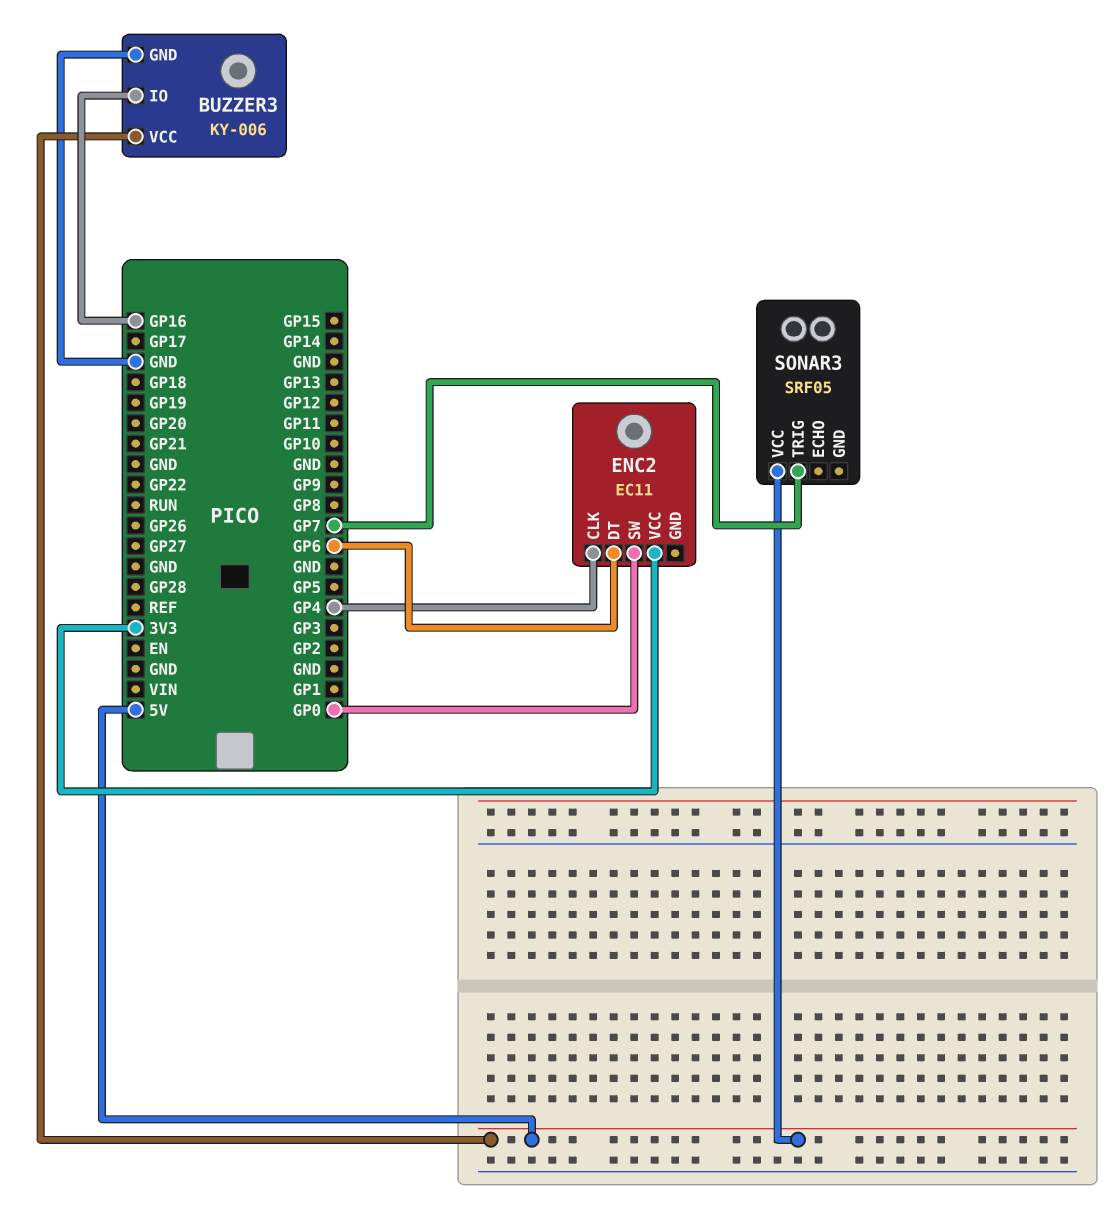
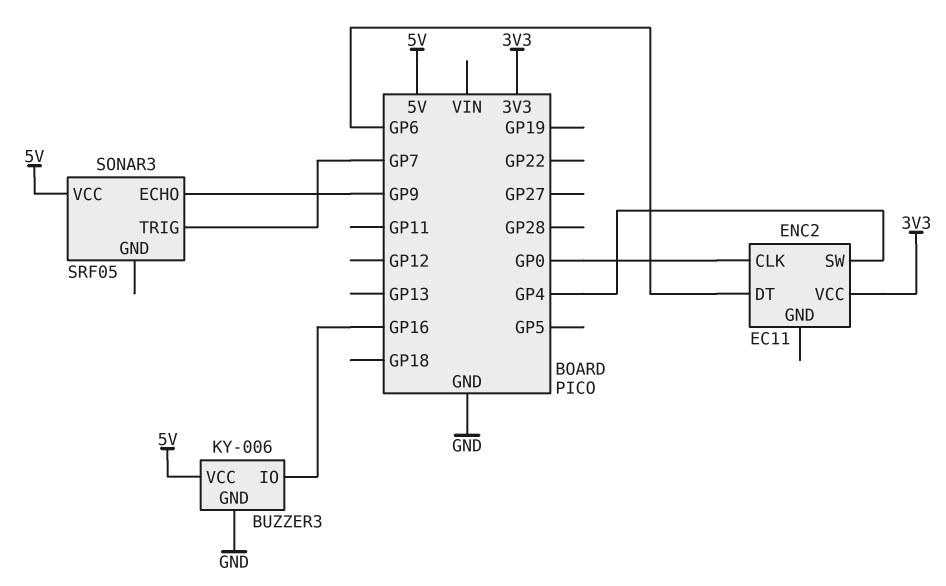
ENC2 pin CLK: GP4 -> GP0
ENC2 pin SW: GP0 -> GP4
SONAR3 pin ECHO: none -> GP9

